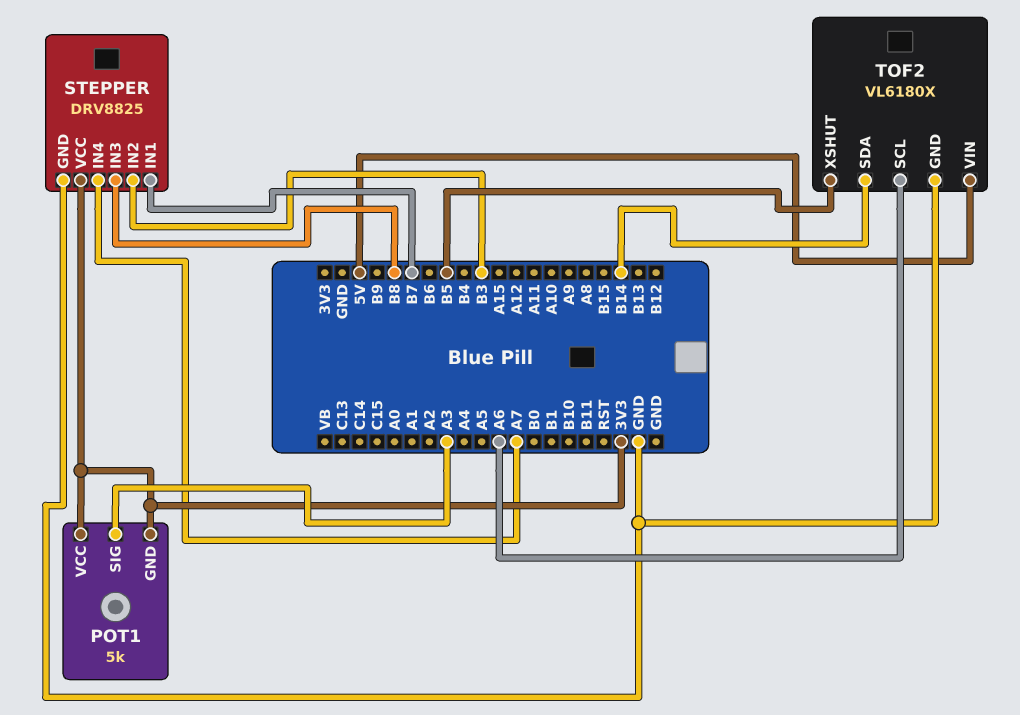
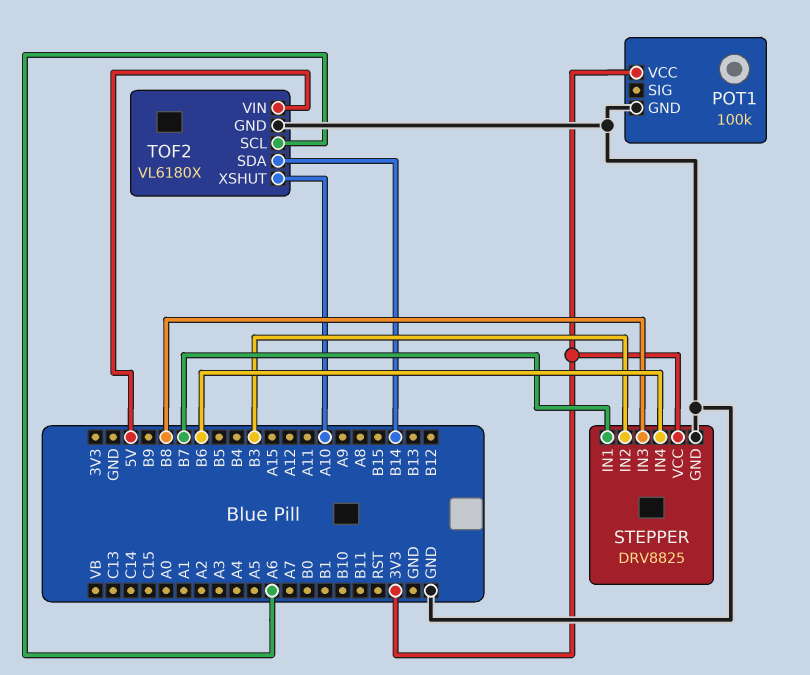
POT1: 5k -> 100k
POT1 pin GND: 3V3 -> GND
POT1 pin SIG: A3 -> none
STEPPER pin IN4: A7 -> B6
TOF2 pin XSHUT: B5 -> A10

